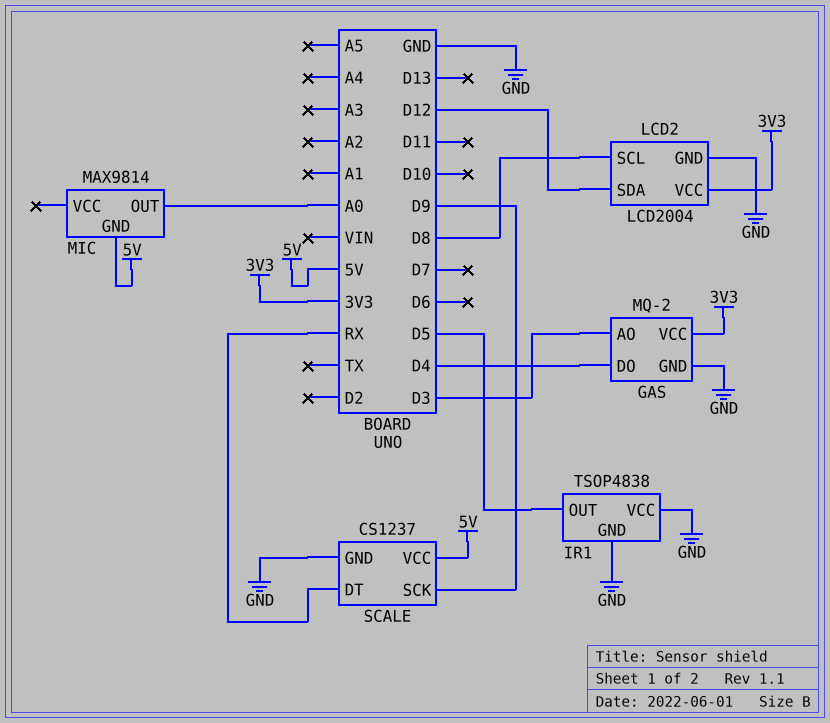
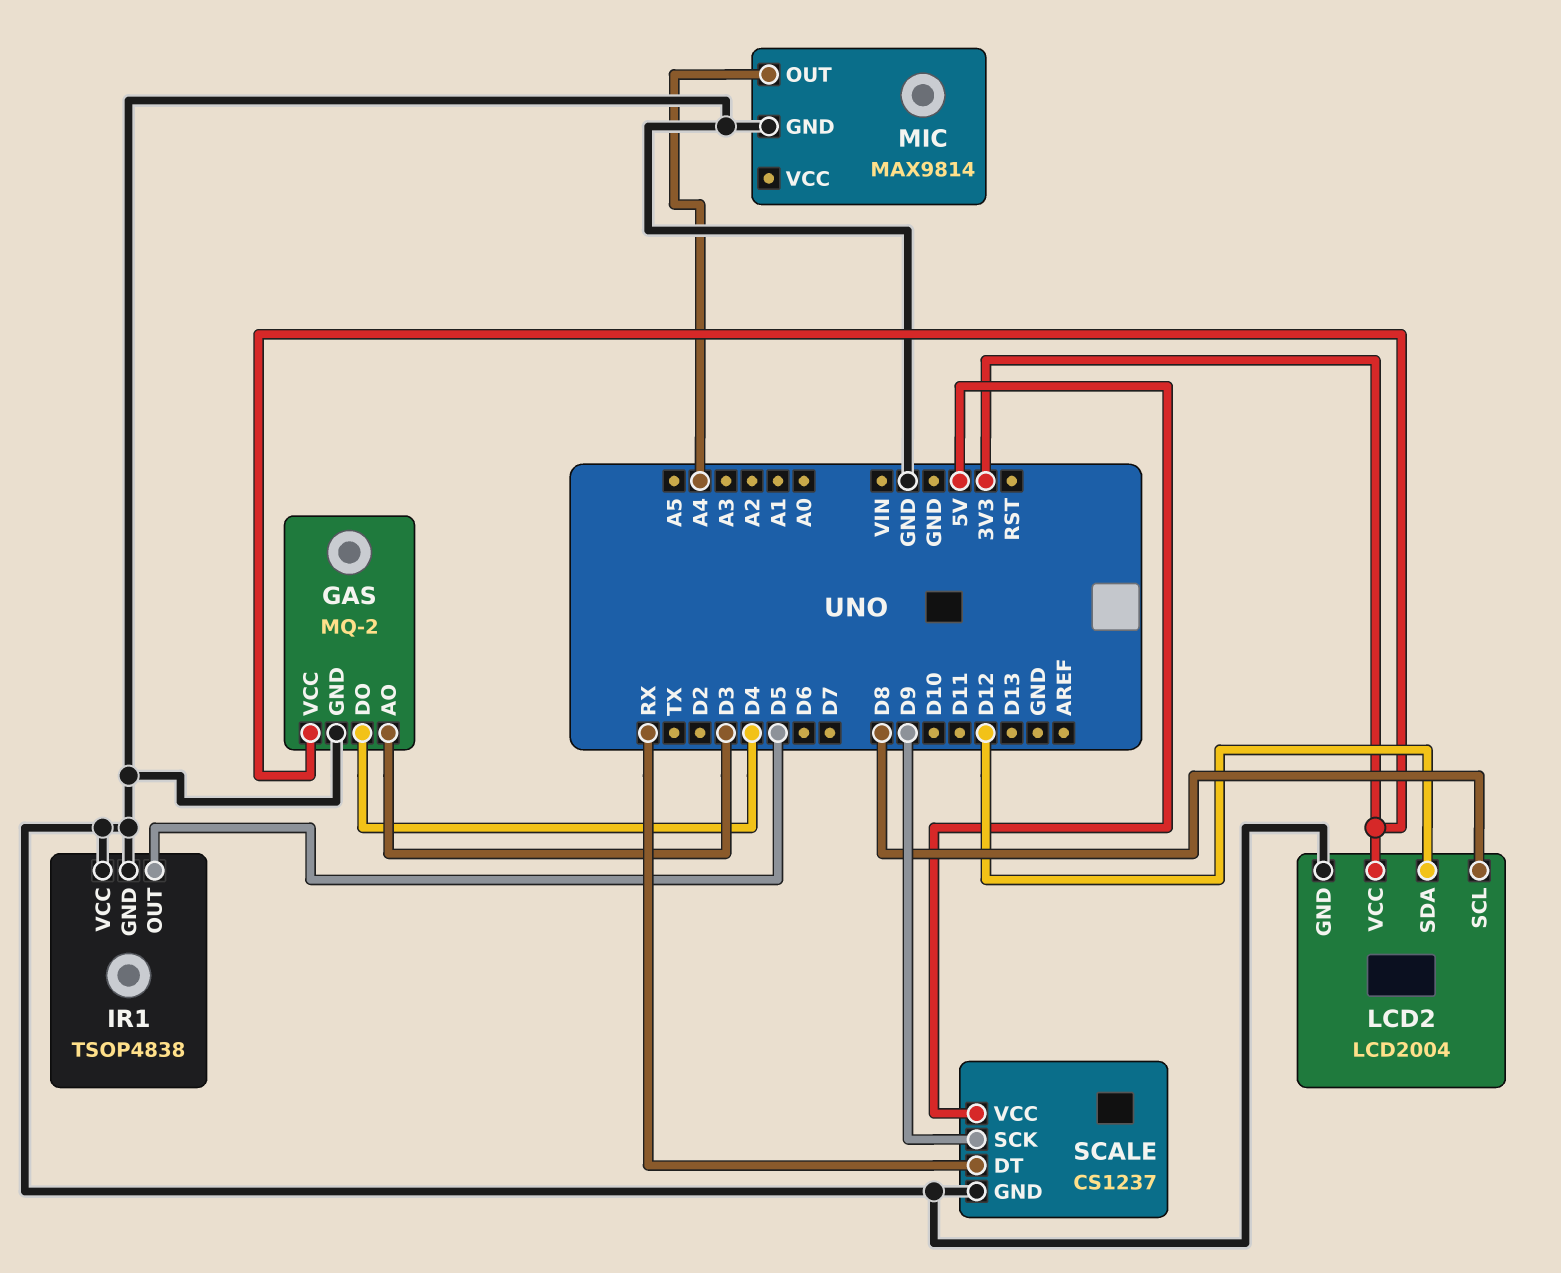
MIC pin GND: 5V -> GND
MIC pin OUT: A0 -> A4

